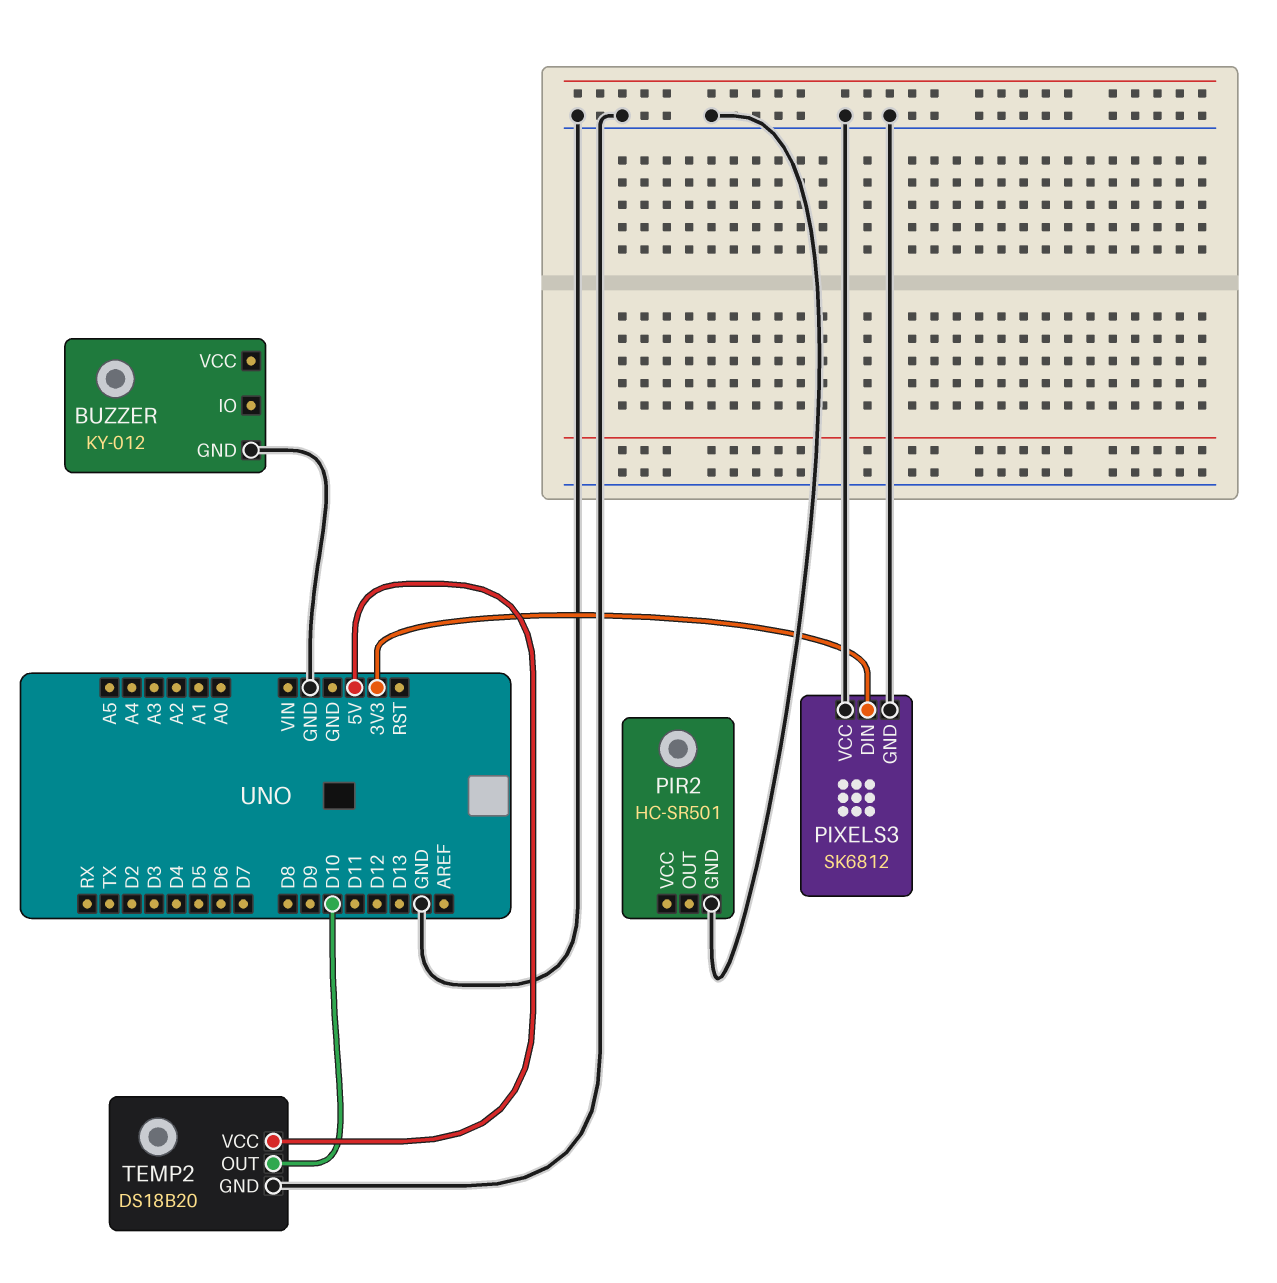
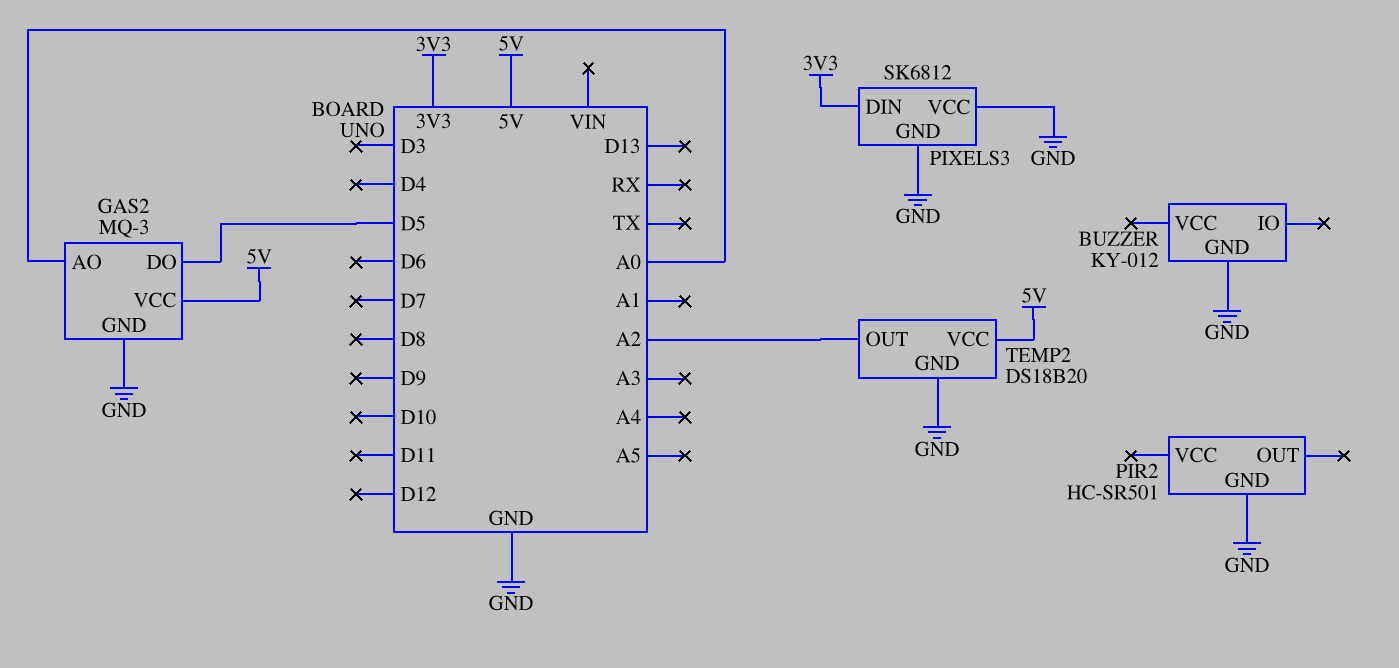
GAS2: none -> MQ-3
GAS2 pin AO: none -> A0
GAS2 pin DO: none -> D5
GAS2 pin GND: none -> GND
GAS2 pin VCC: none -> 5V
TEMP2 pin OUT: D10 -> A2

